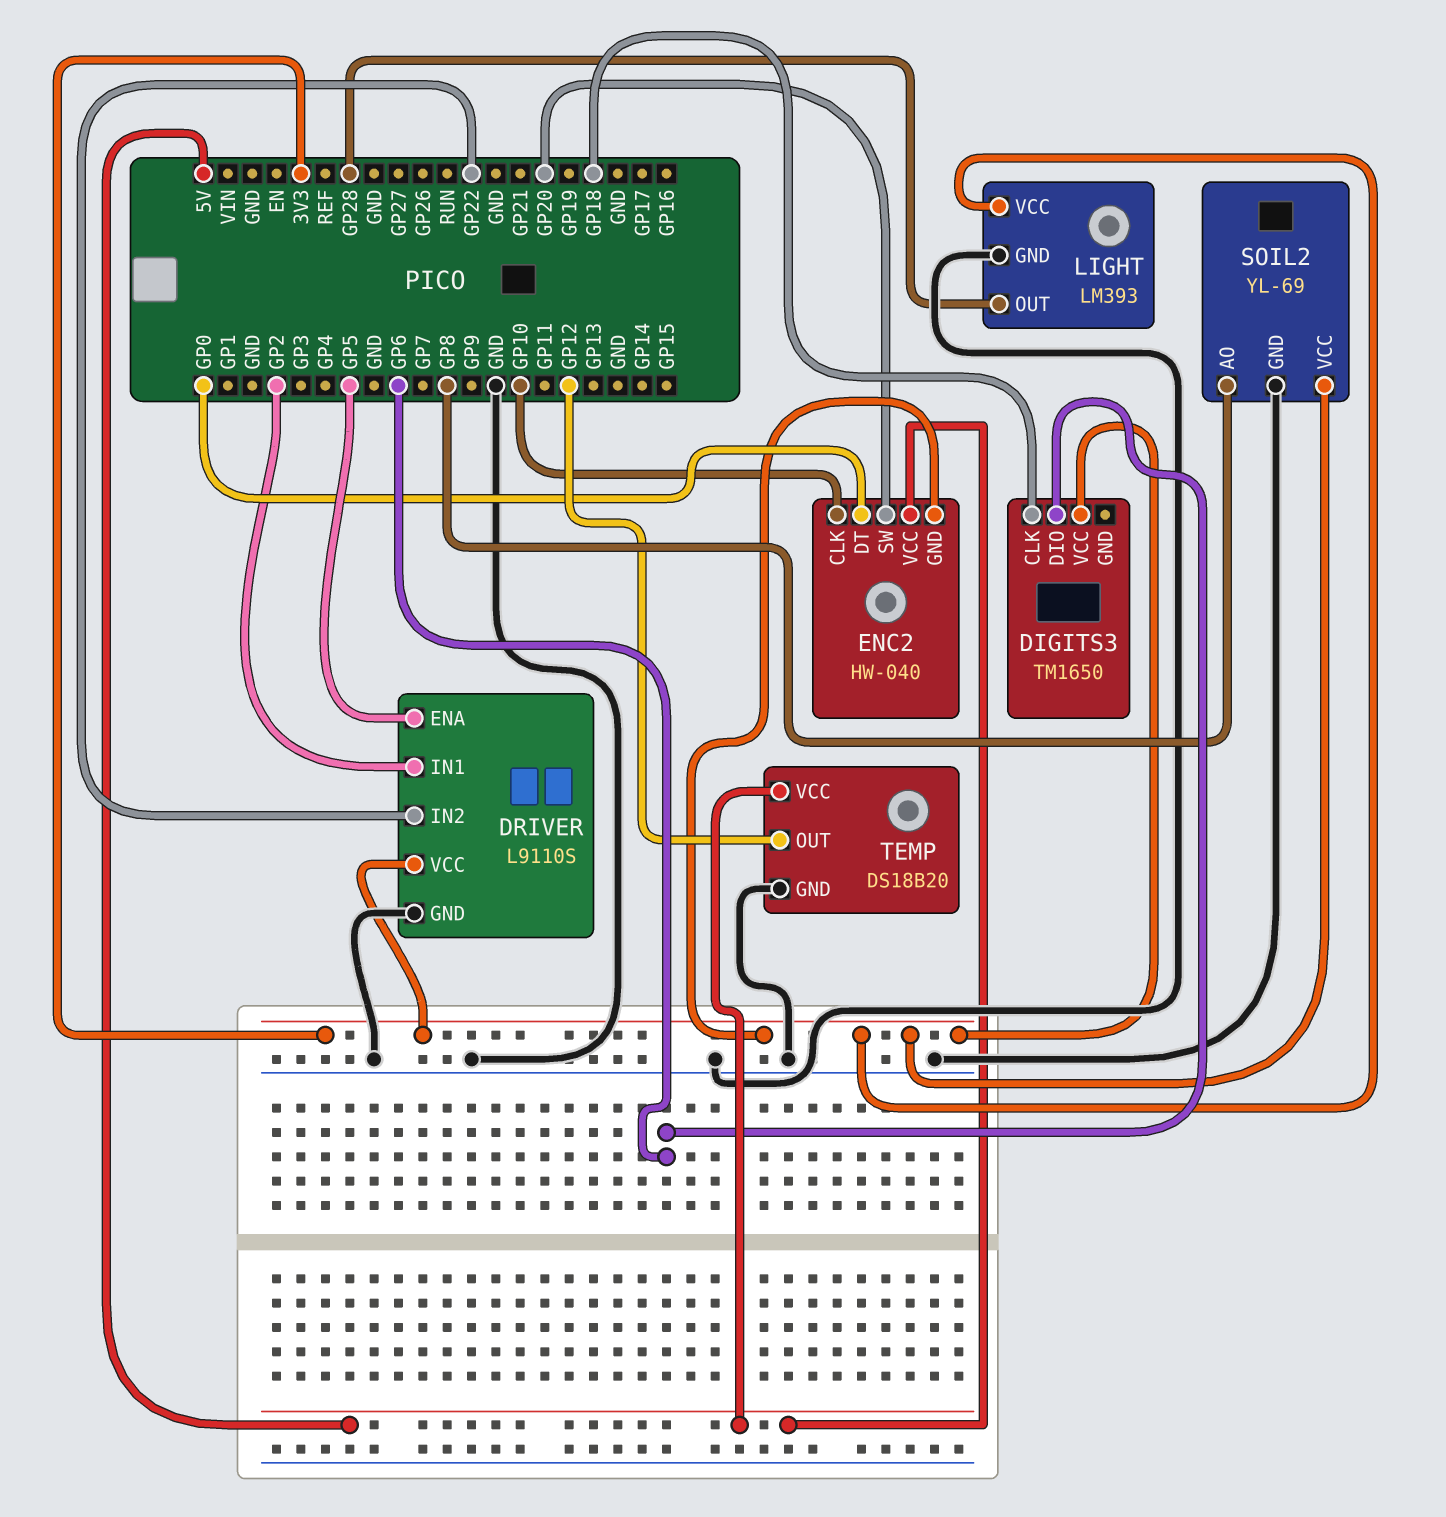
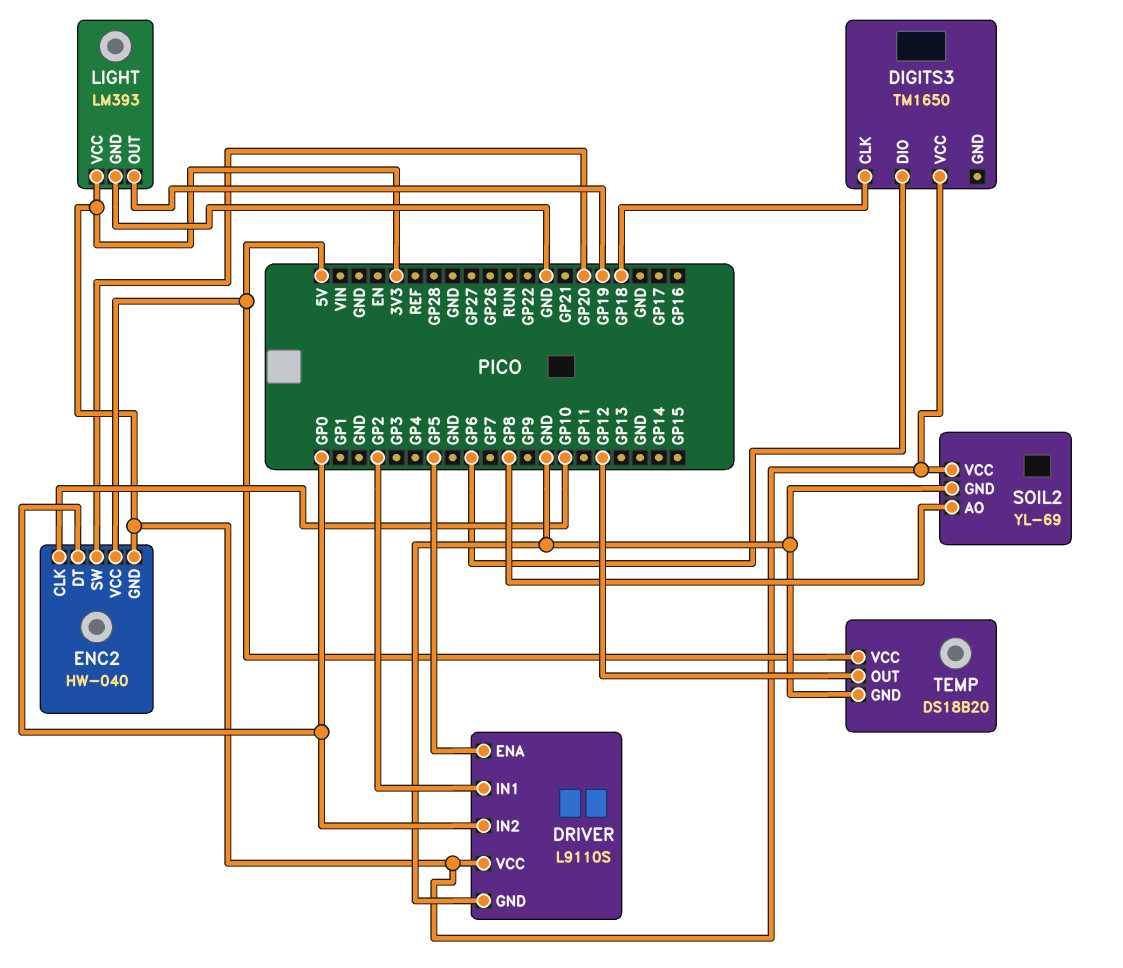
DRIVER pin IN2: GP22 -> GP0
LIGHT pin OUT: GP28 -> GP19

